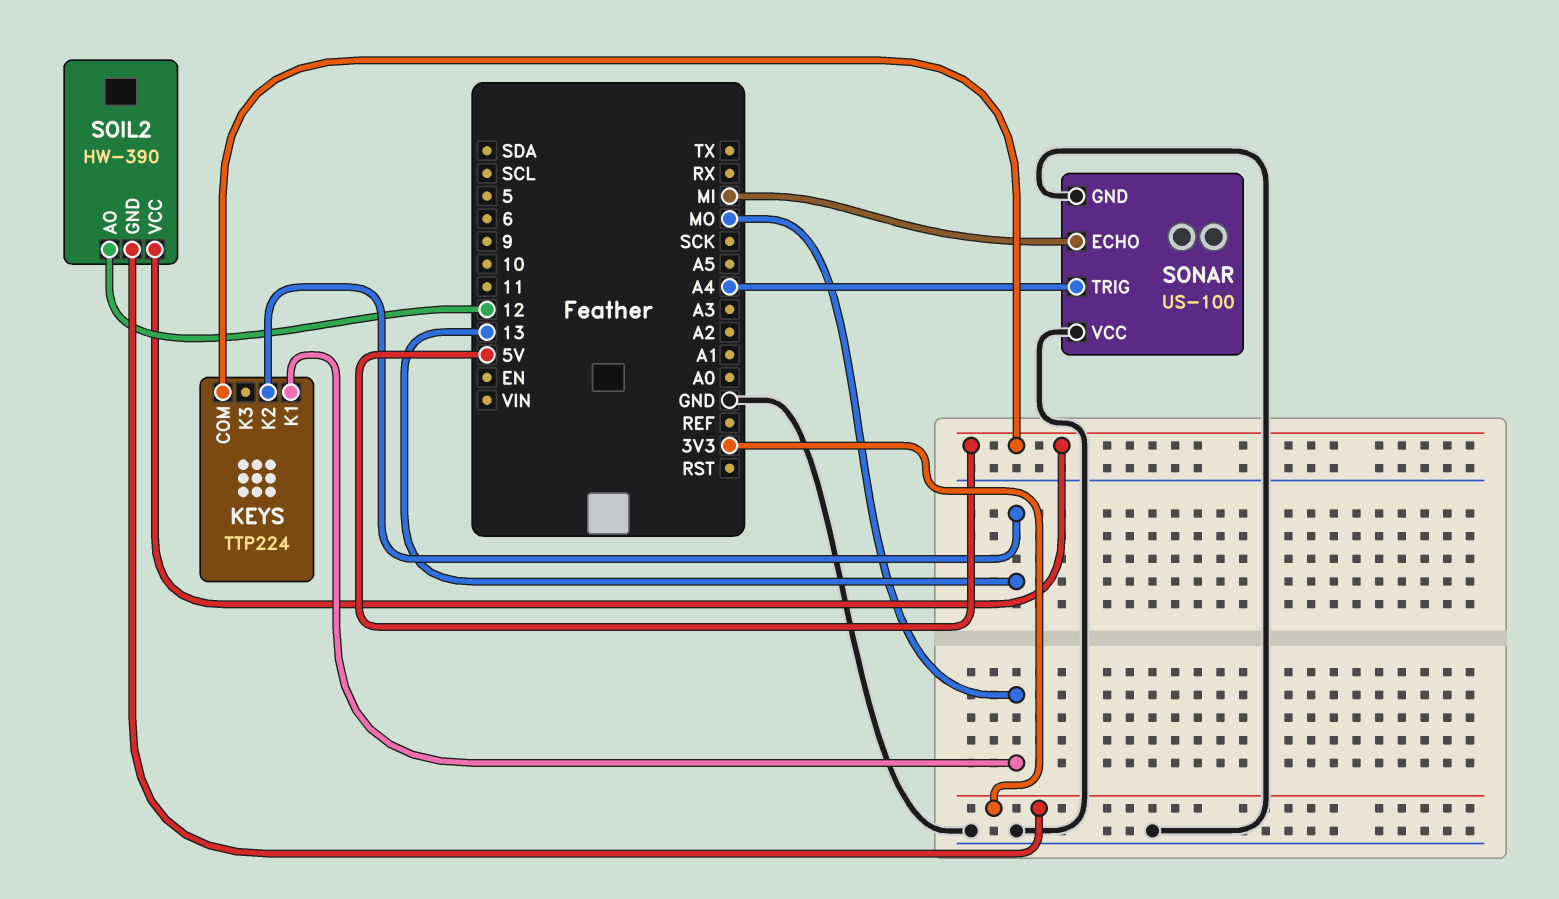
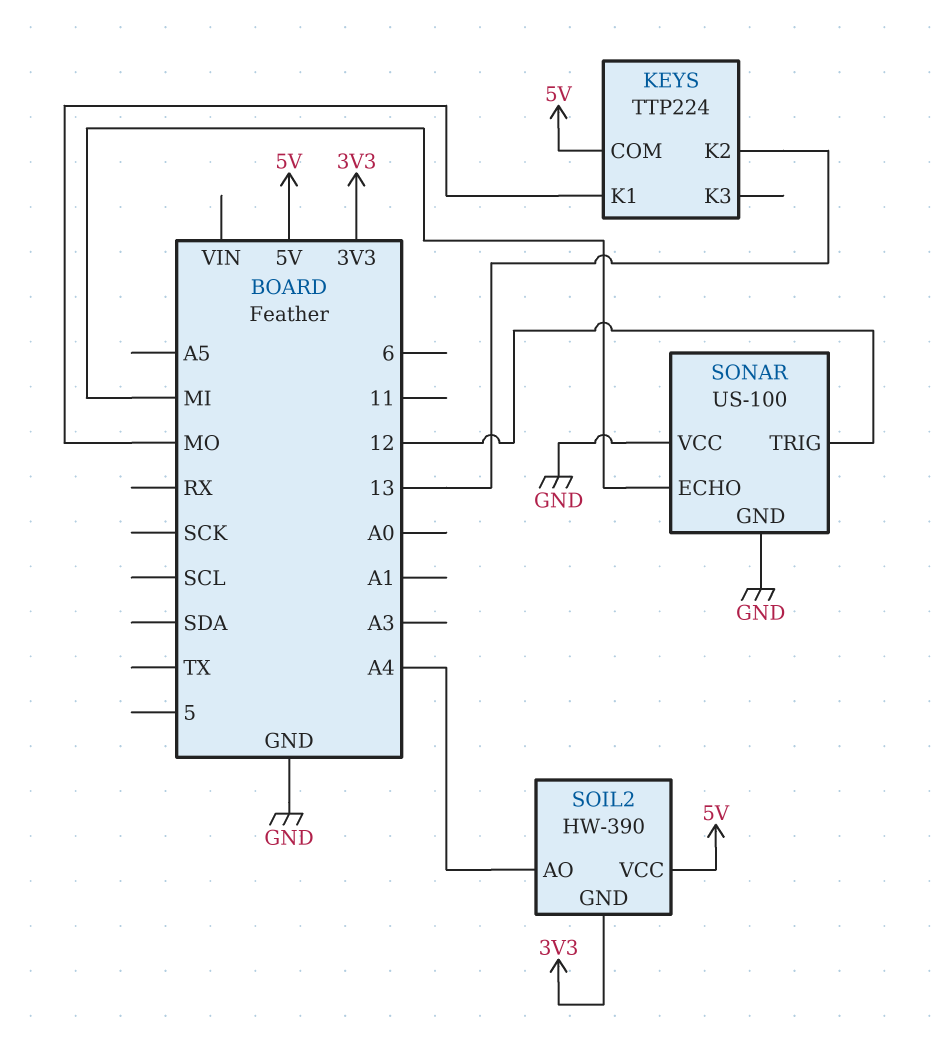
SOIL2 pin AO: 12 -> A4
SONAR pin TRIG: A4 -> 12

